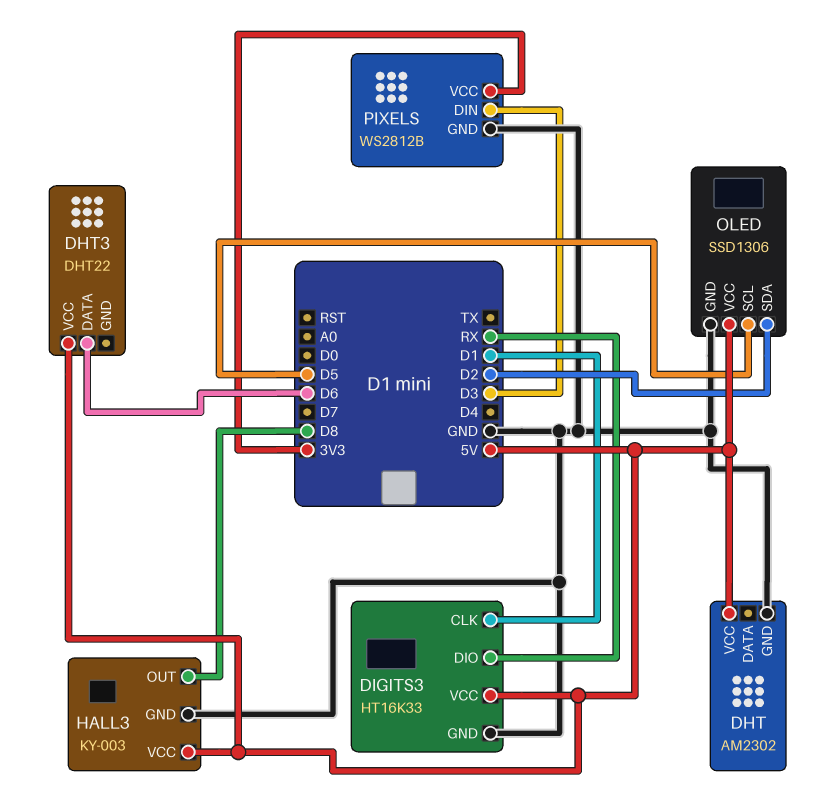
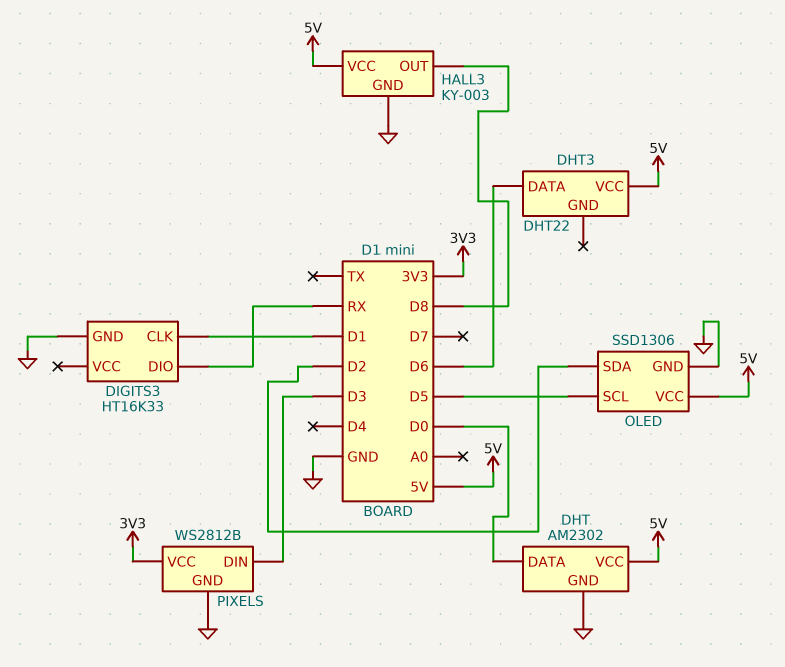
DHT pin DATA: none -> D0
DIGITS3 pin VCC: 5V -> none

